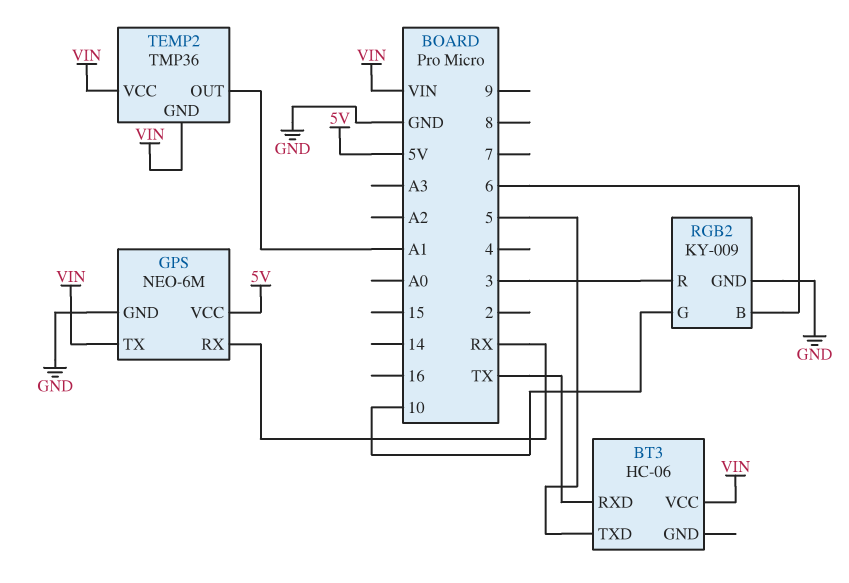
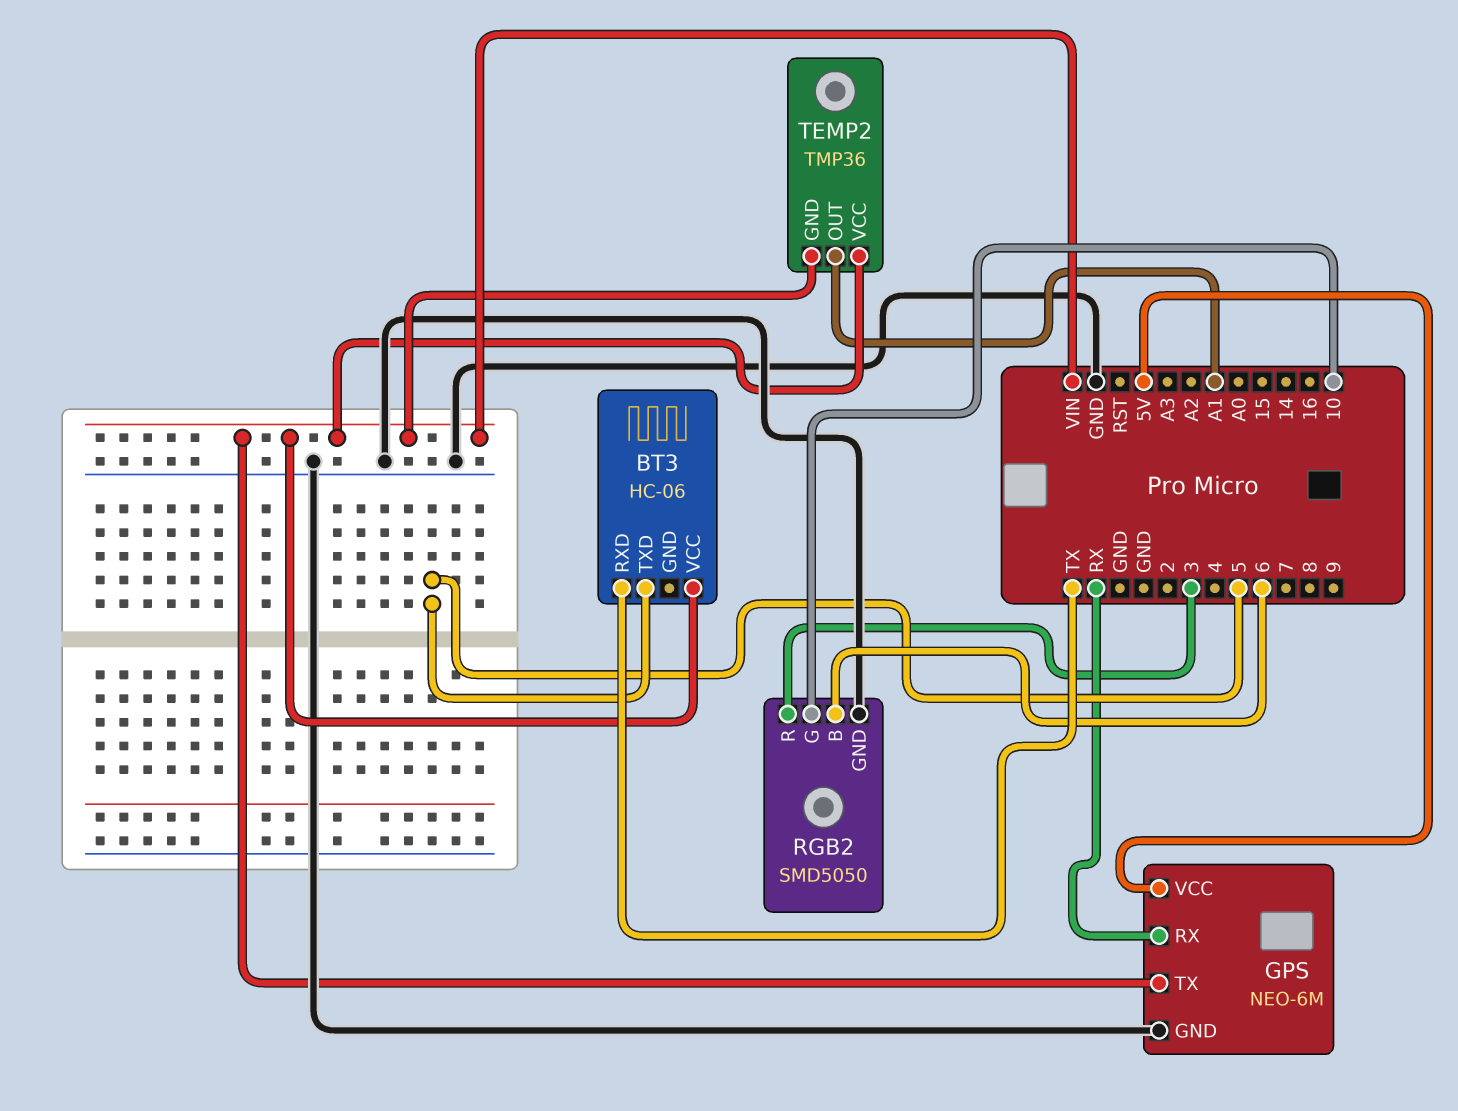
RGB2: KY-009 -> SMD5050

